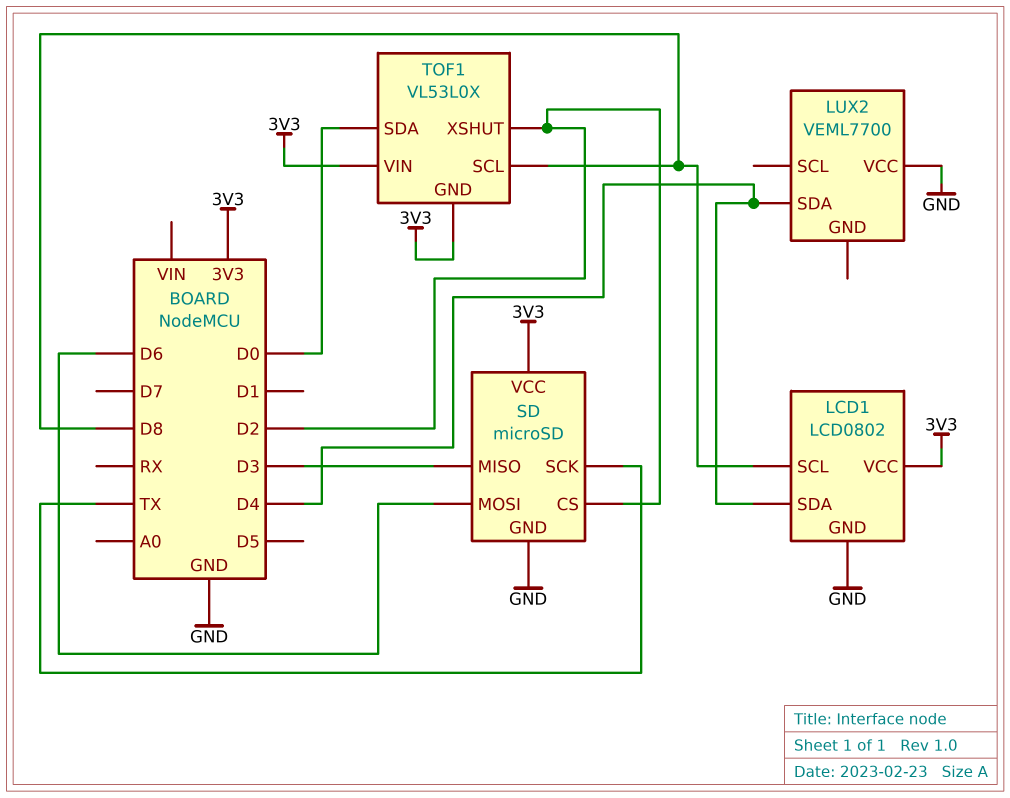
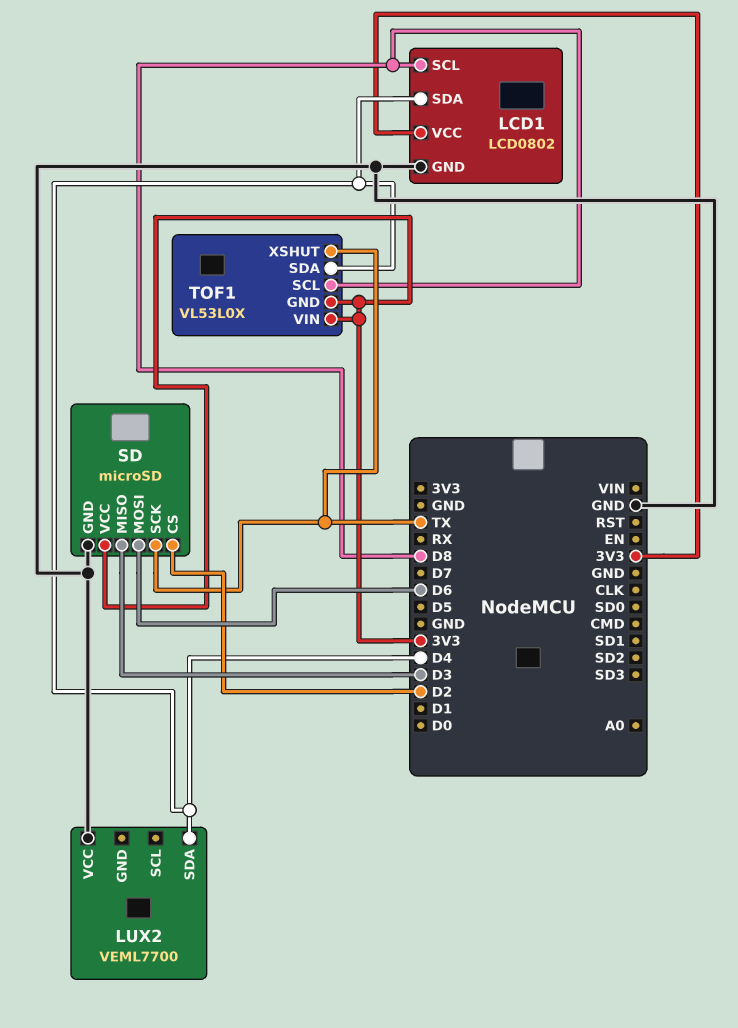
TOF1 pin SDA: D0 -> D4
TOF1 pin XSHUT: D2 -> TX

